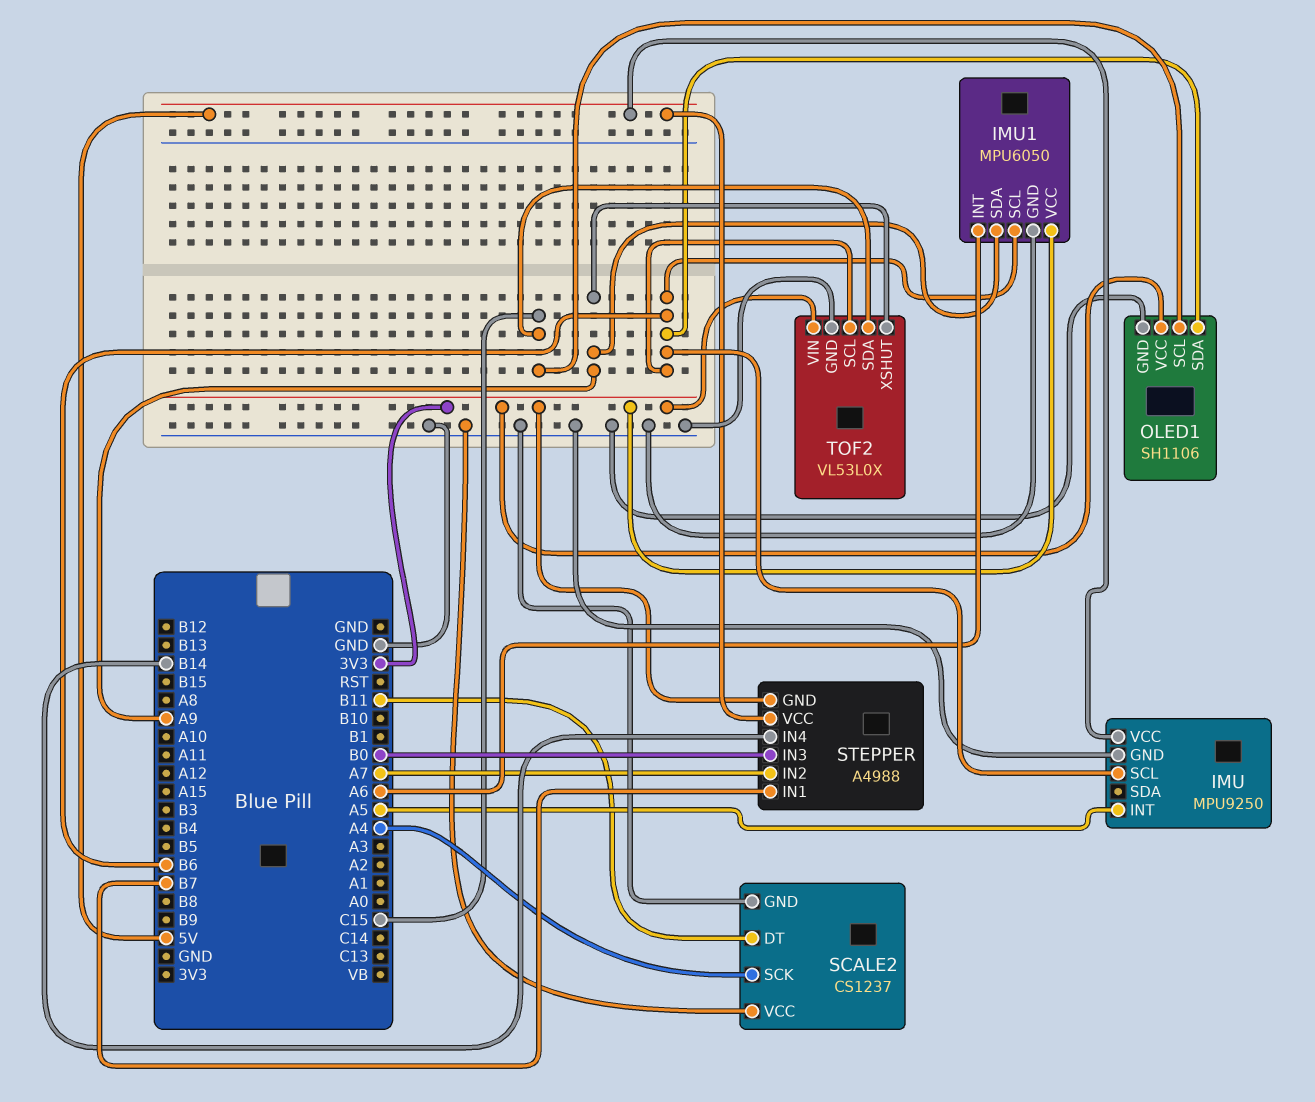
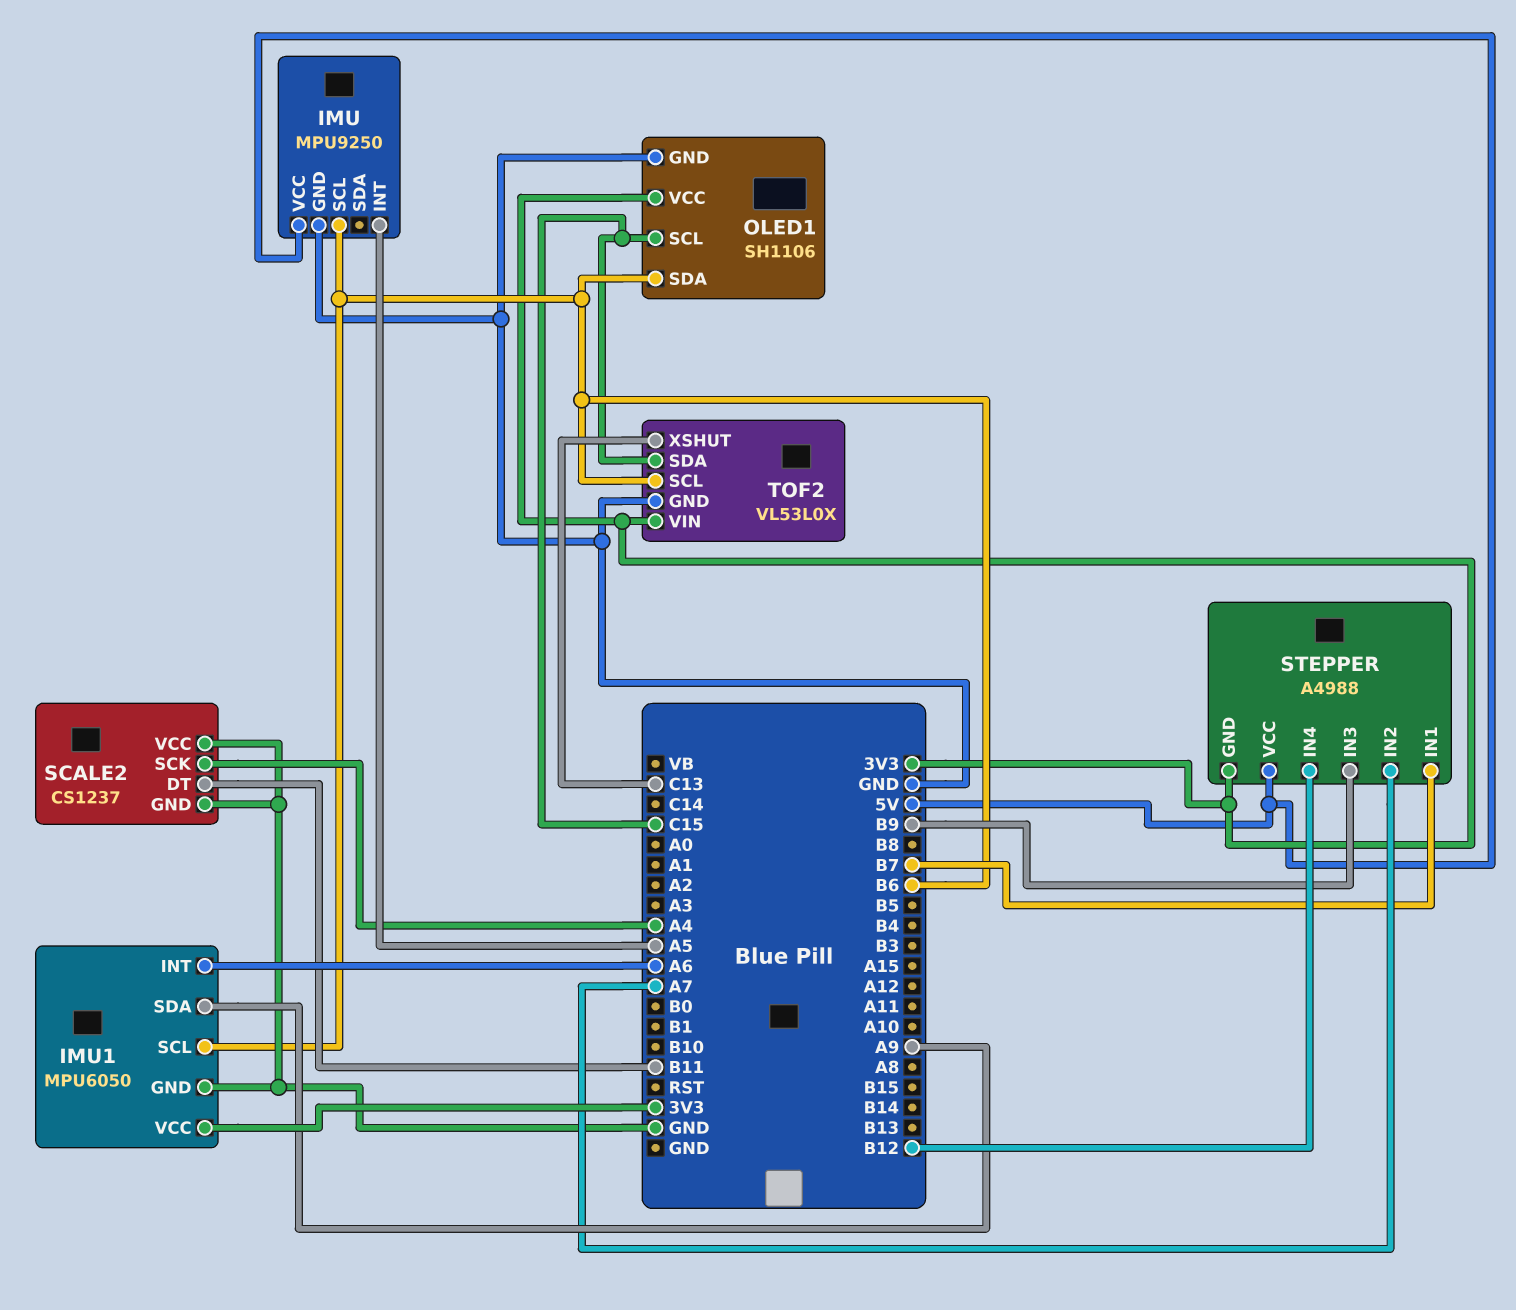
STEPPER pin IN3: B0 -> B9
STEPPER pin IN4: B14 -> B12
TOF2 pin XSHUT: A9 -> C13

